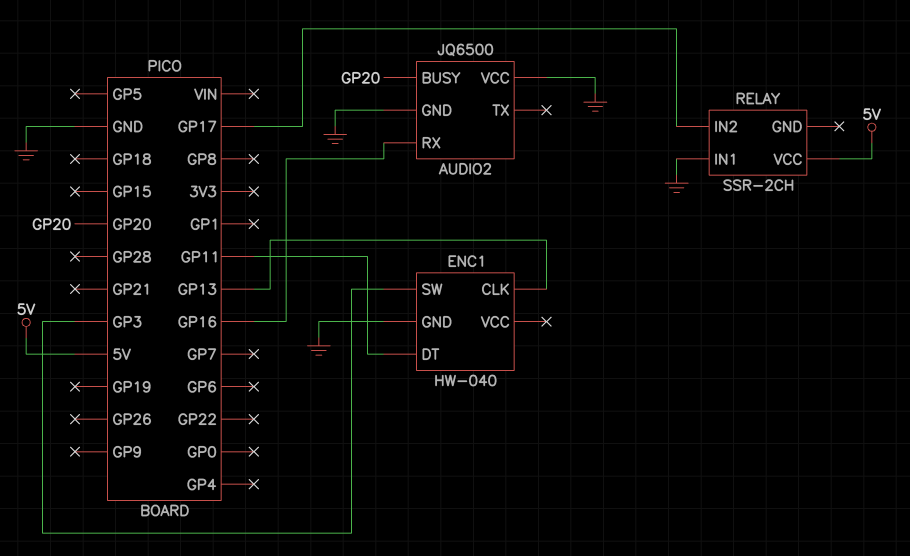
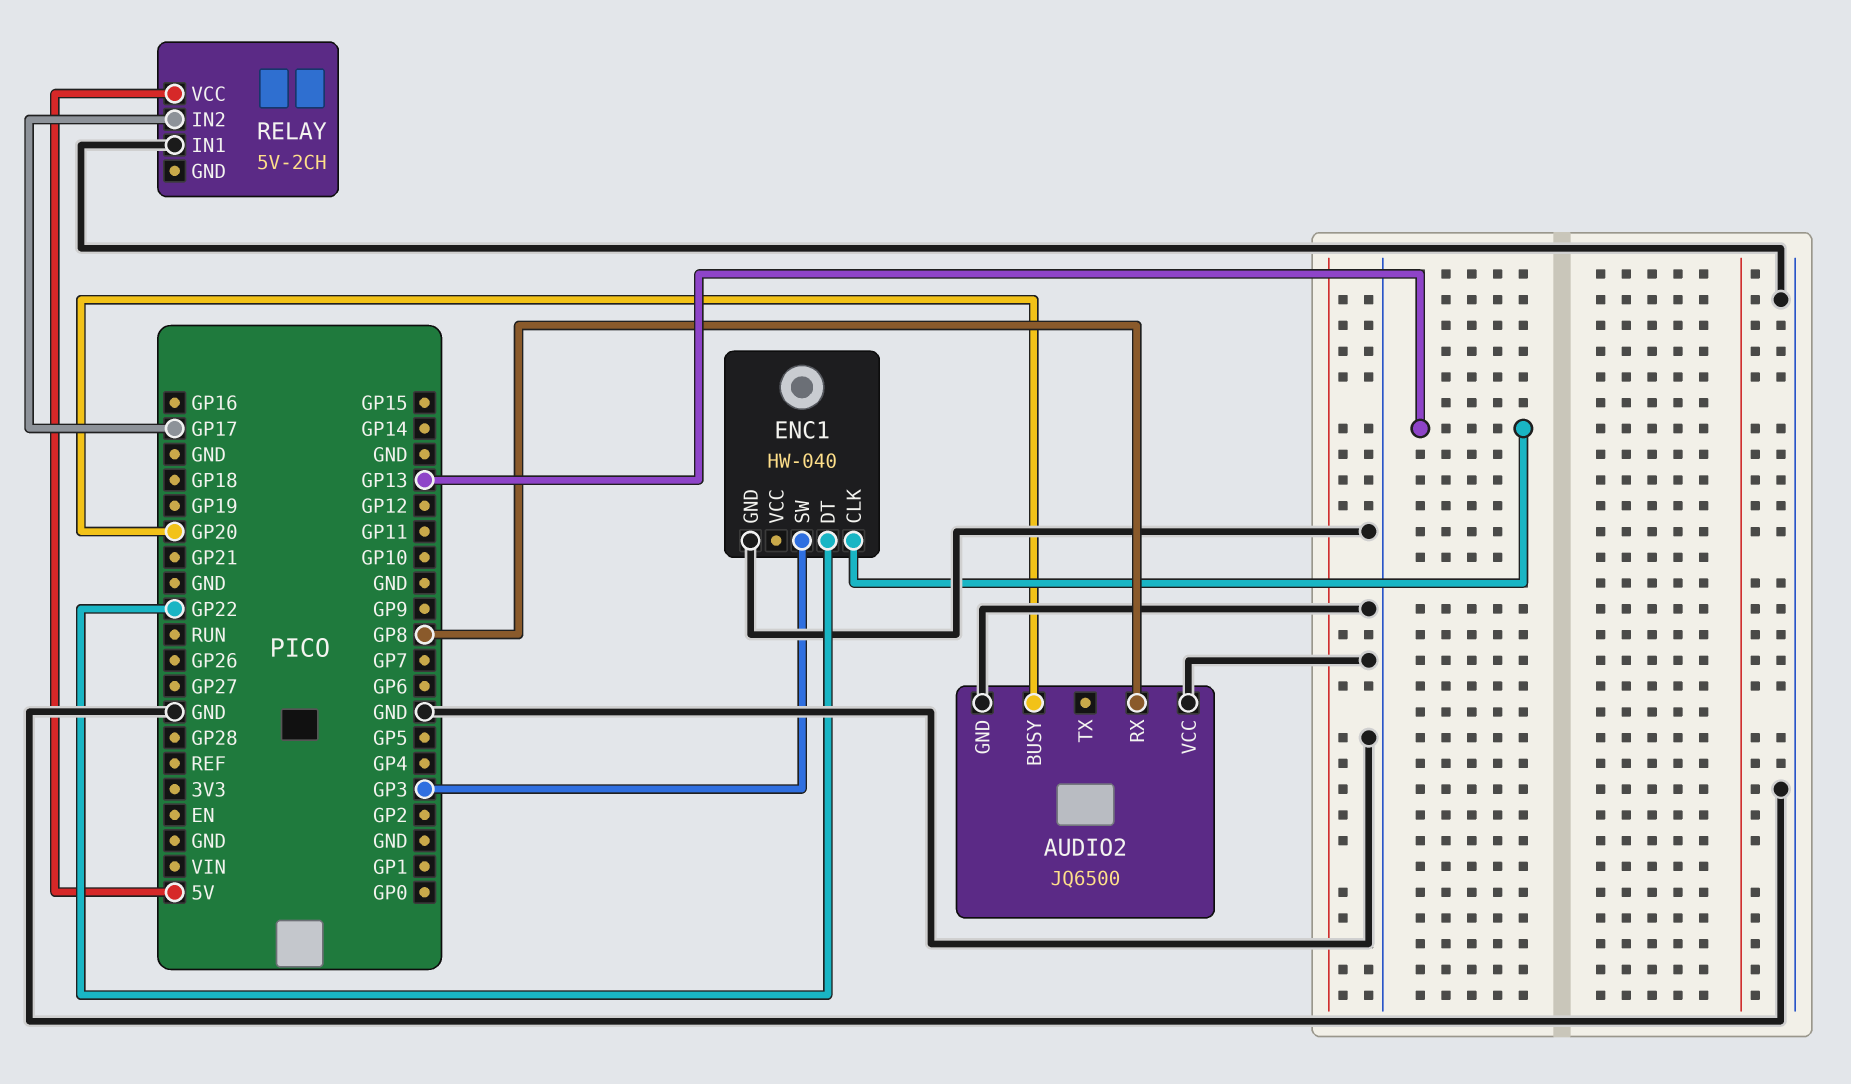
AUDIO2 pin RX: GP16 -> GP8
ENC1 pin DT: GP11 -> GP22
RELAY: SSR-2CH -> 5V-2CH

